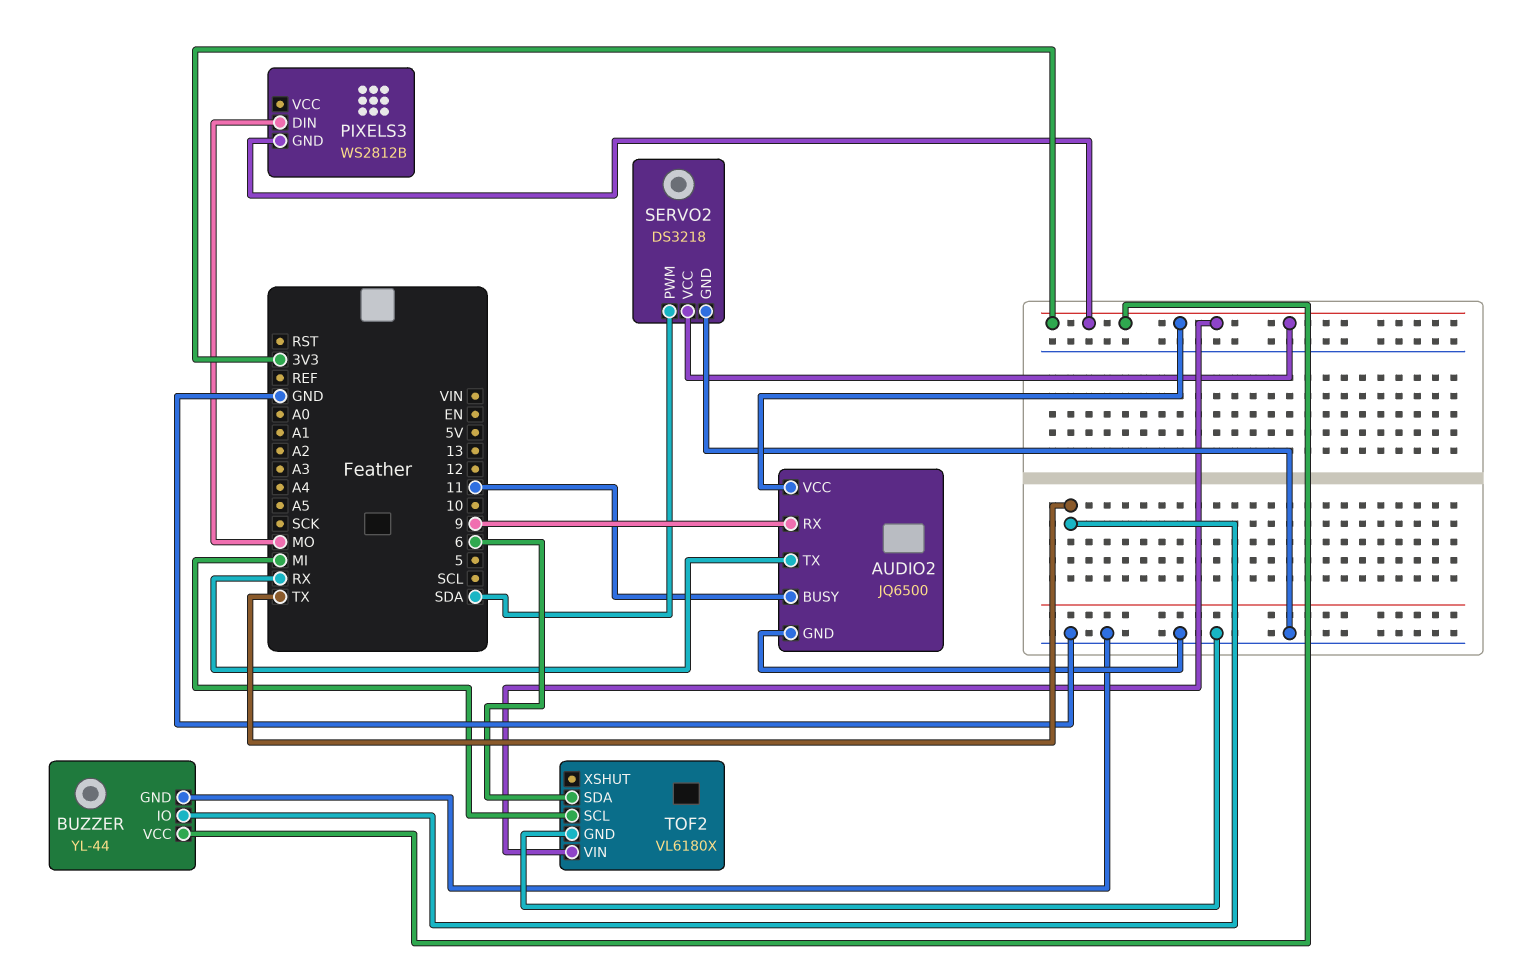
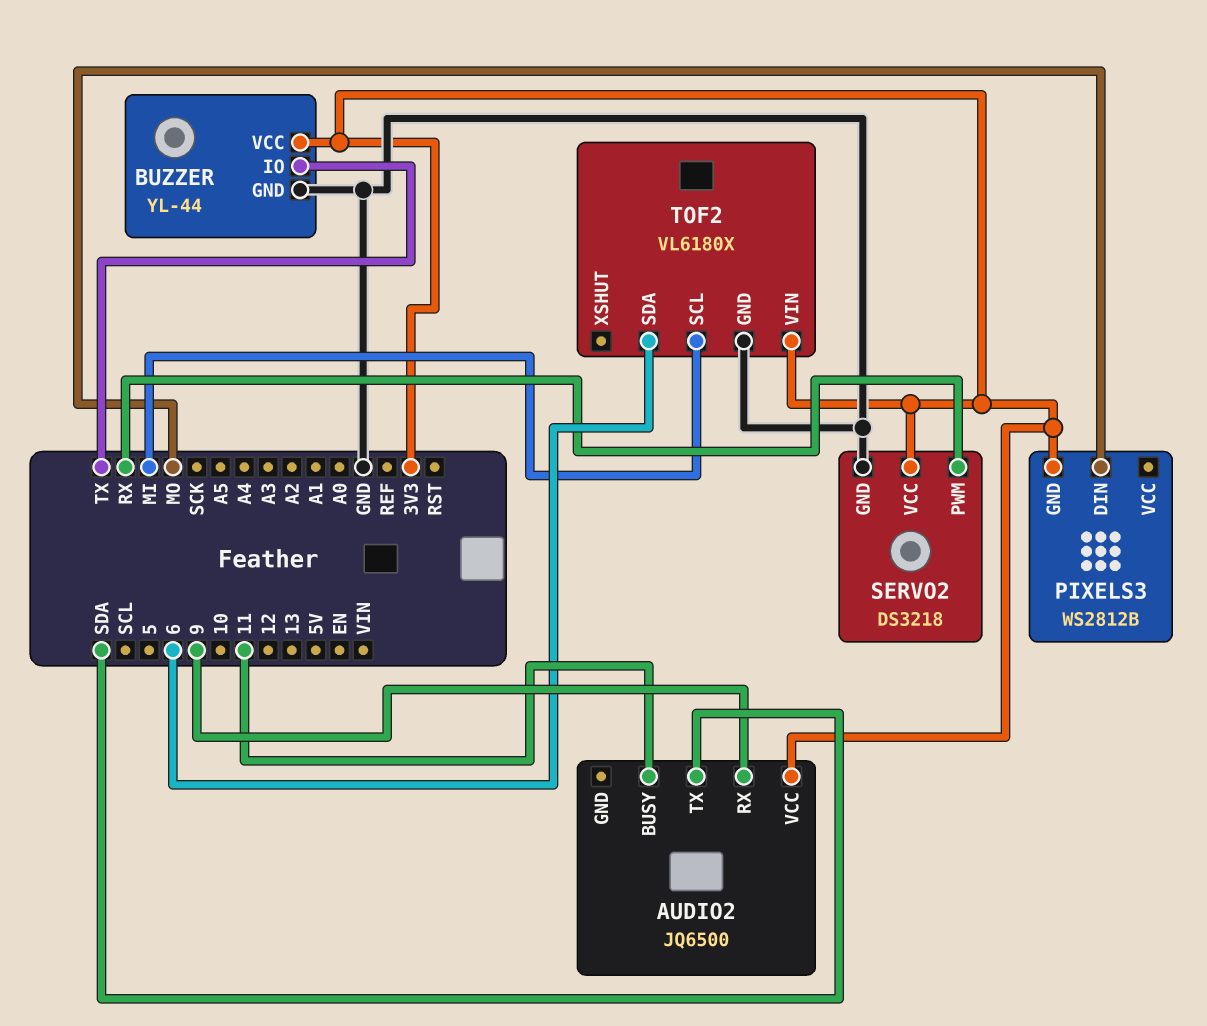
AUDIO2 pin GND: GND -> none
AUDIO2 pin TX: RX -> SDA
SERVO2 pin PWM: SDA -> RX

